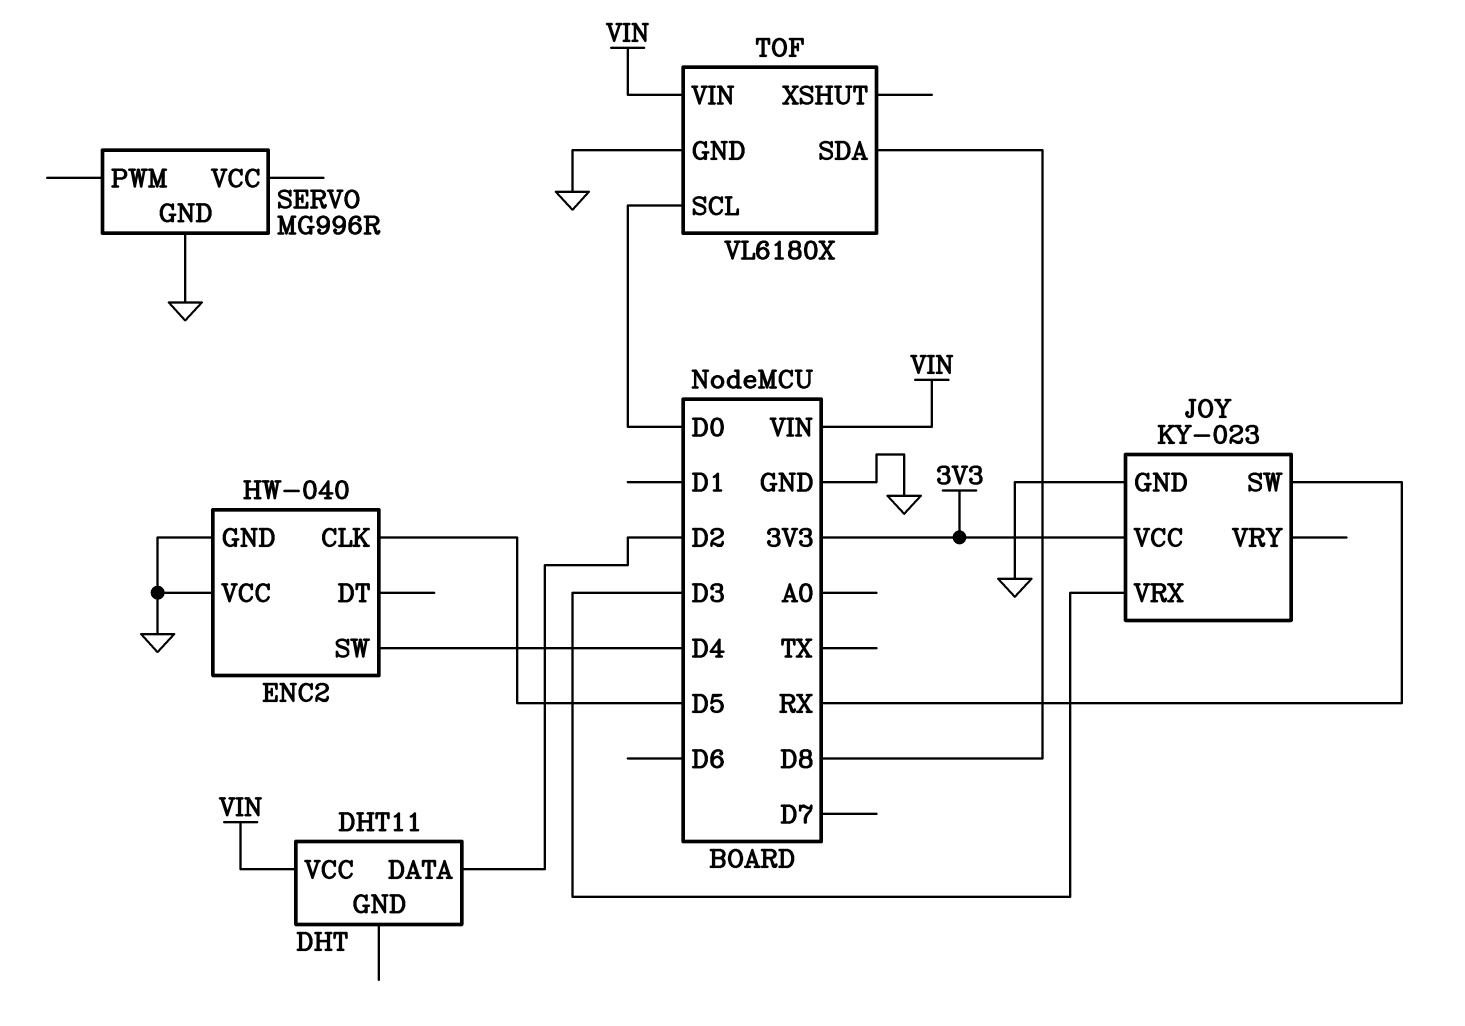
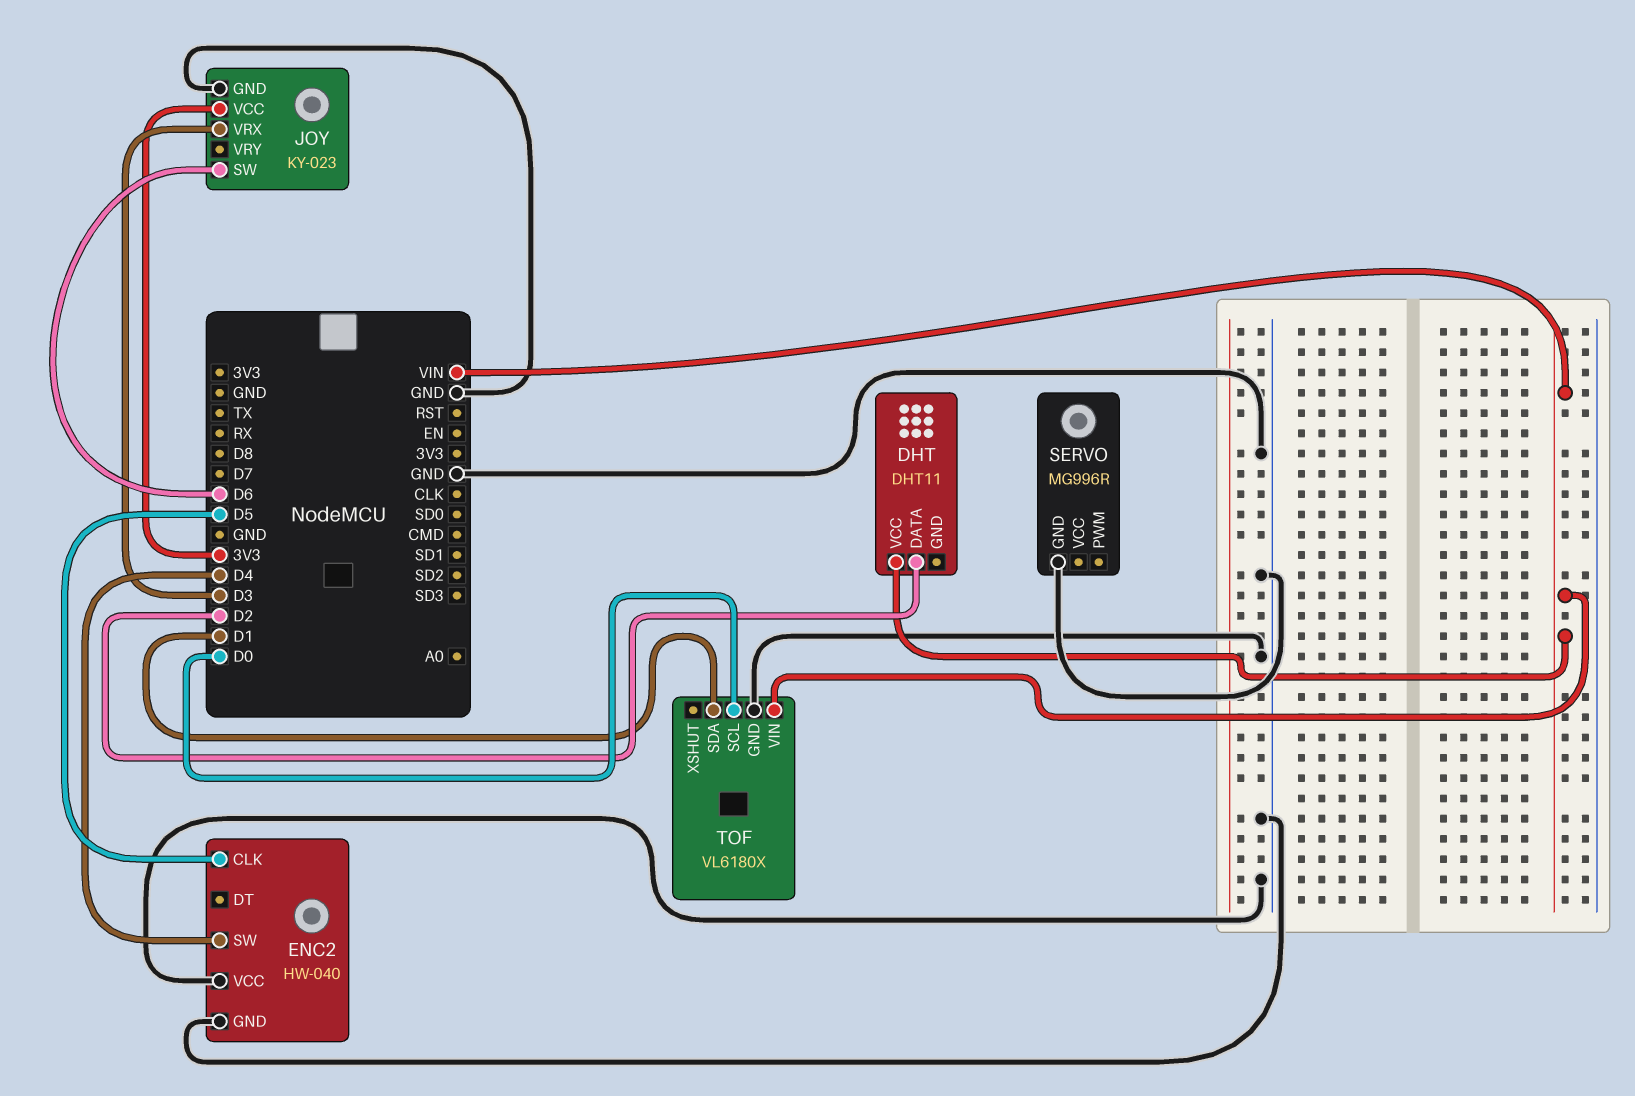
JOY pin SW: RX -> D6
TOF pin SDA: D8 -> D1

